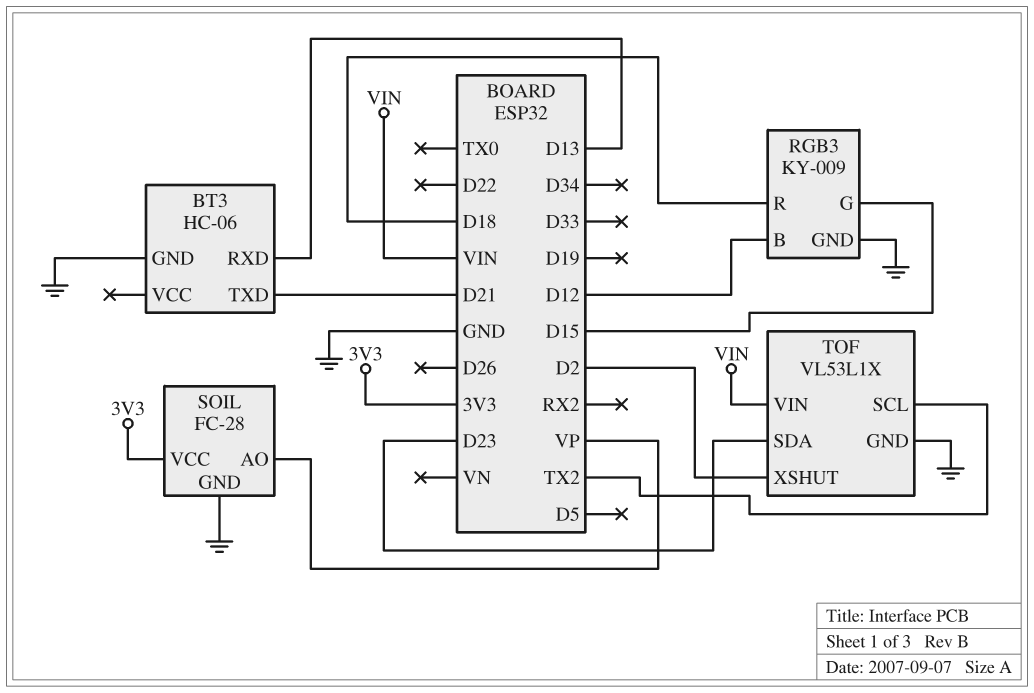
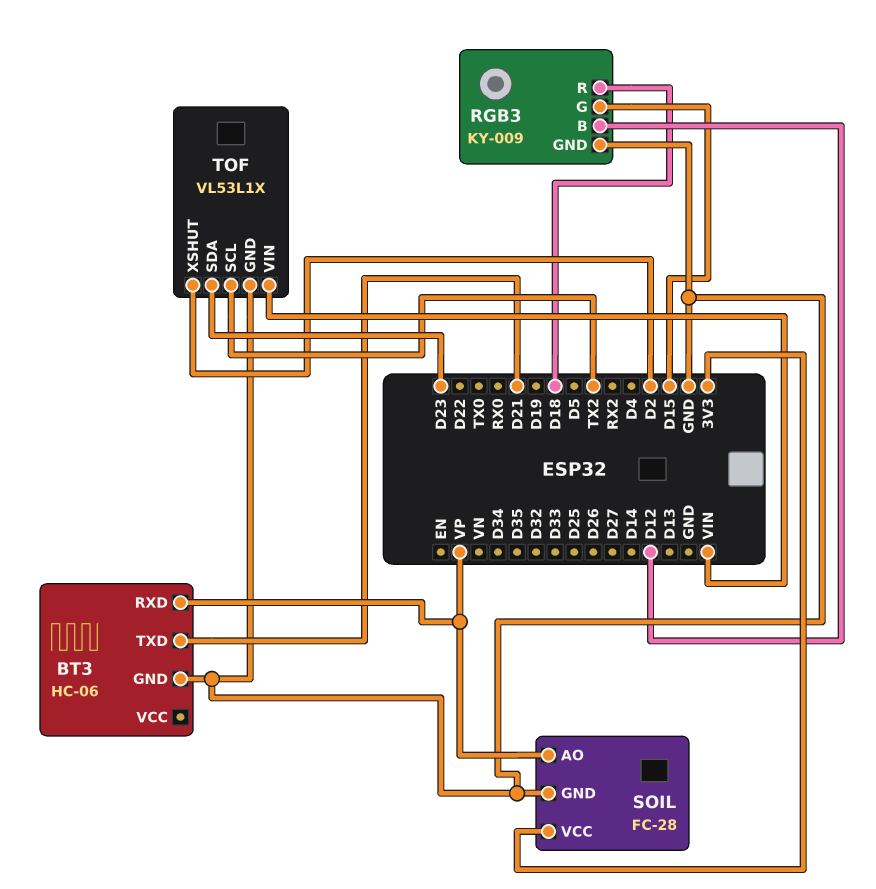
BT3 pin RXD: D13 -> VP

